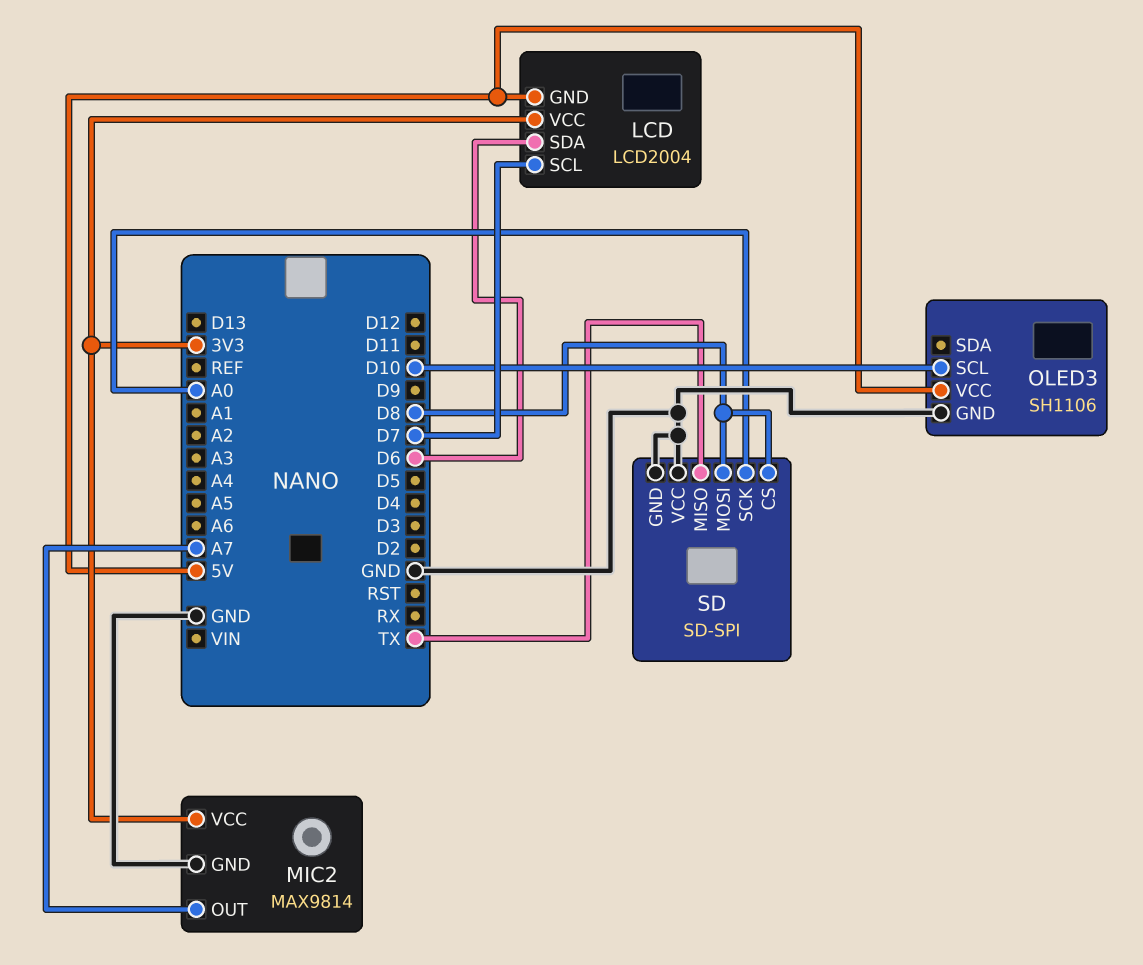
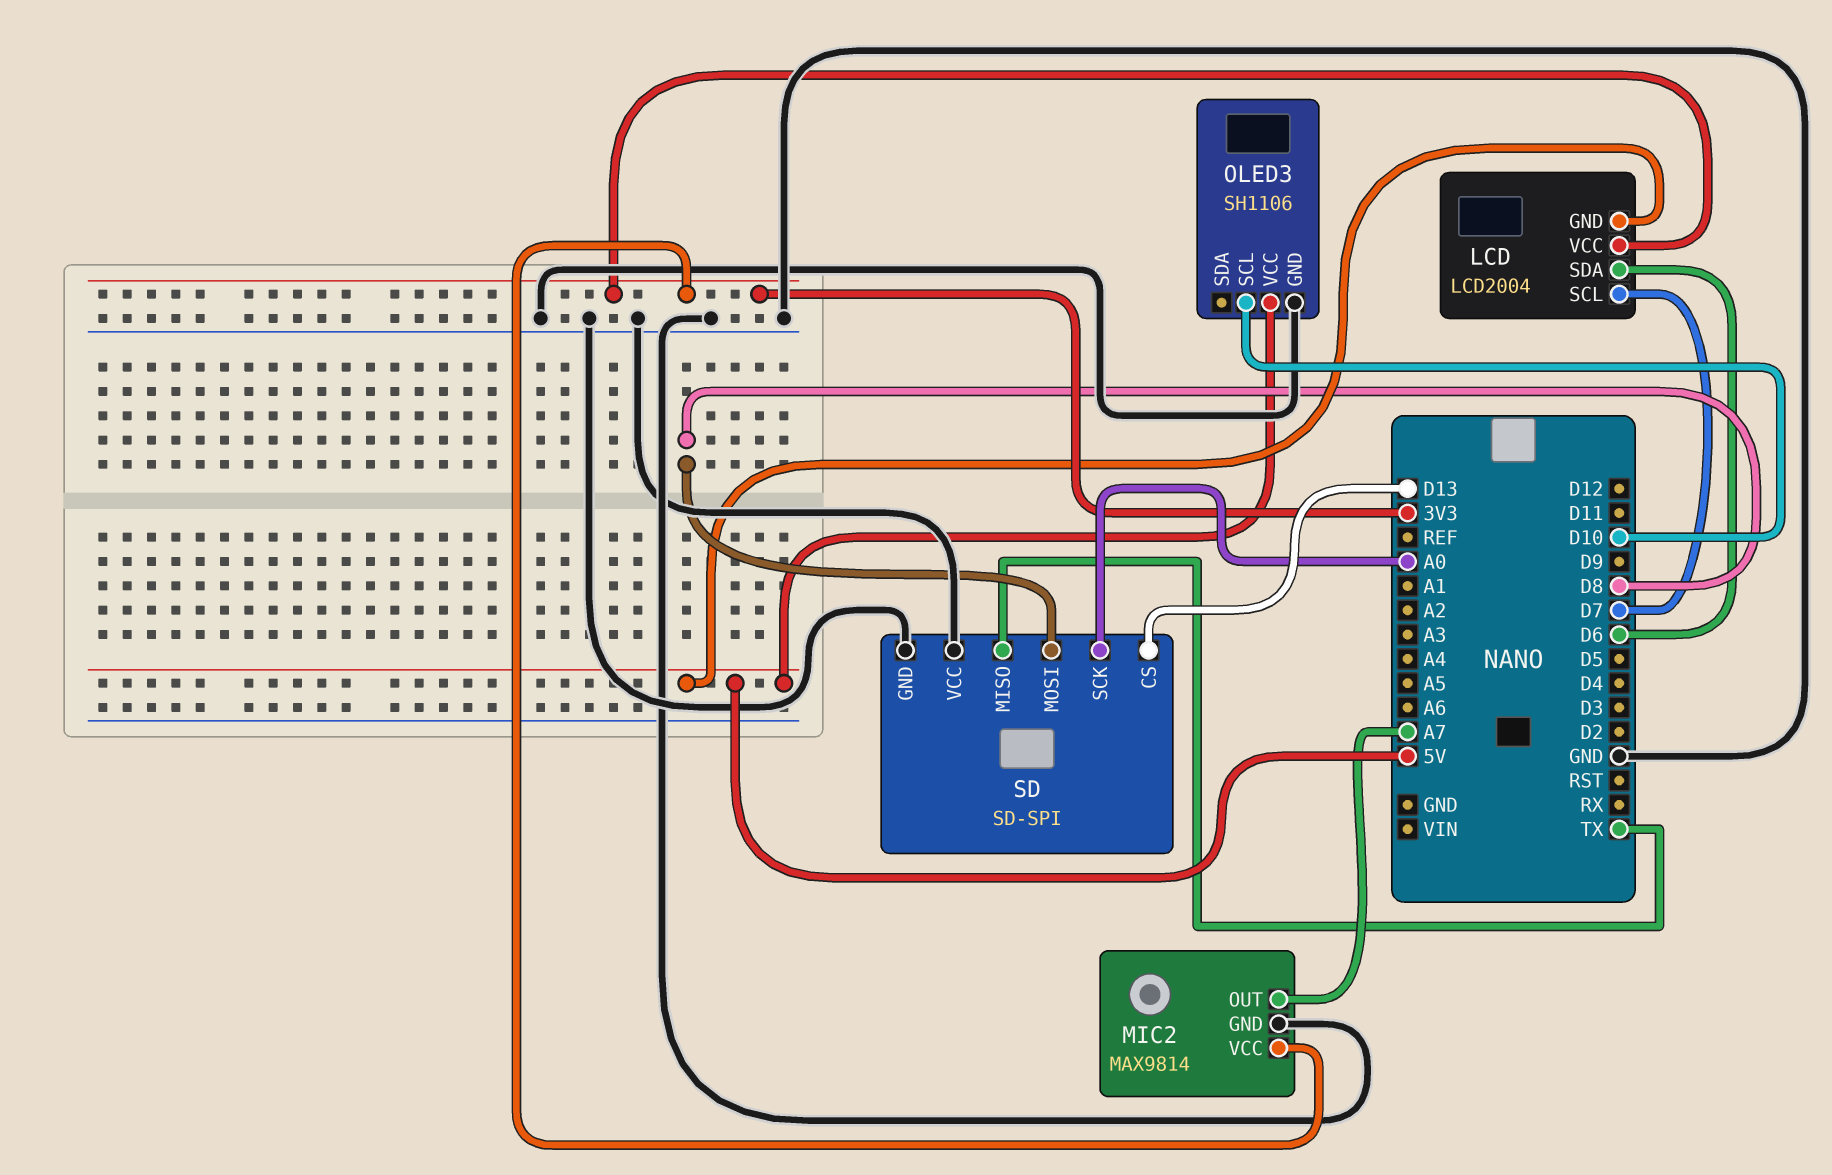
SD pin CS: D8 -> D13

